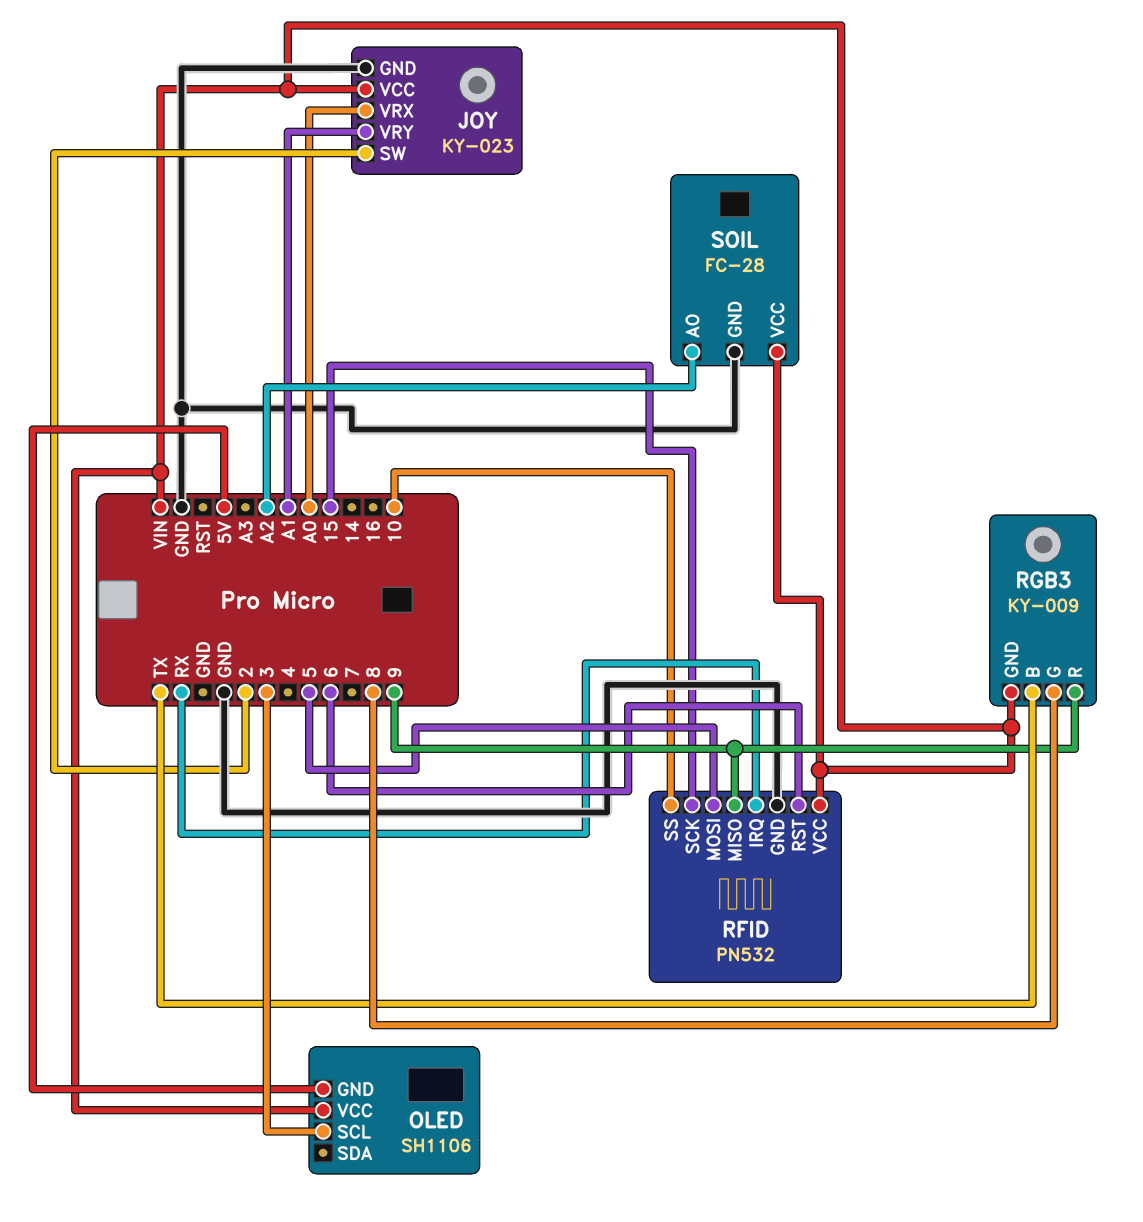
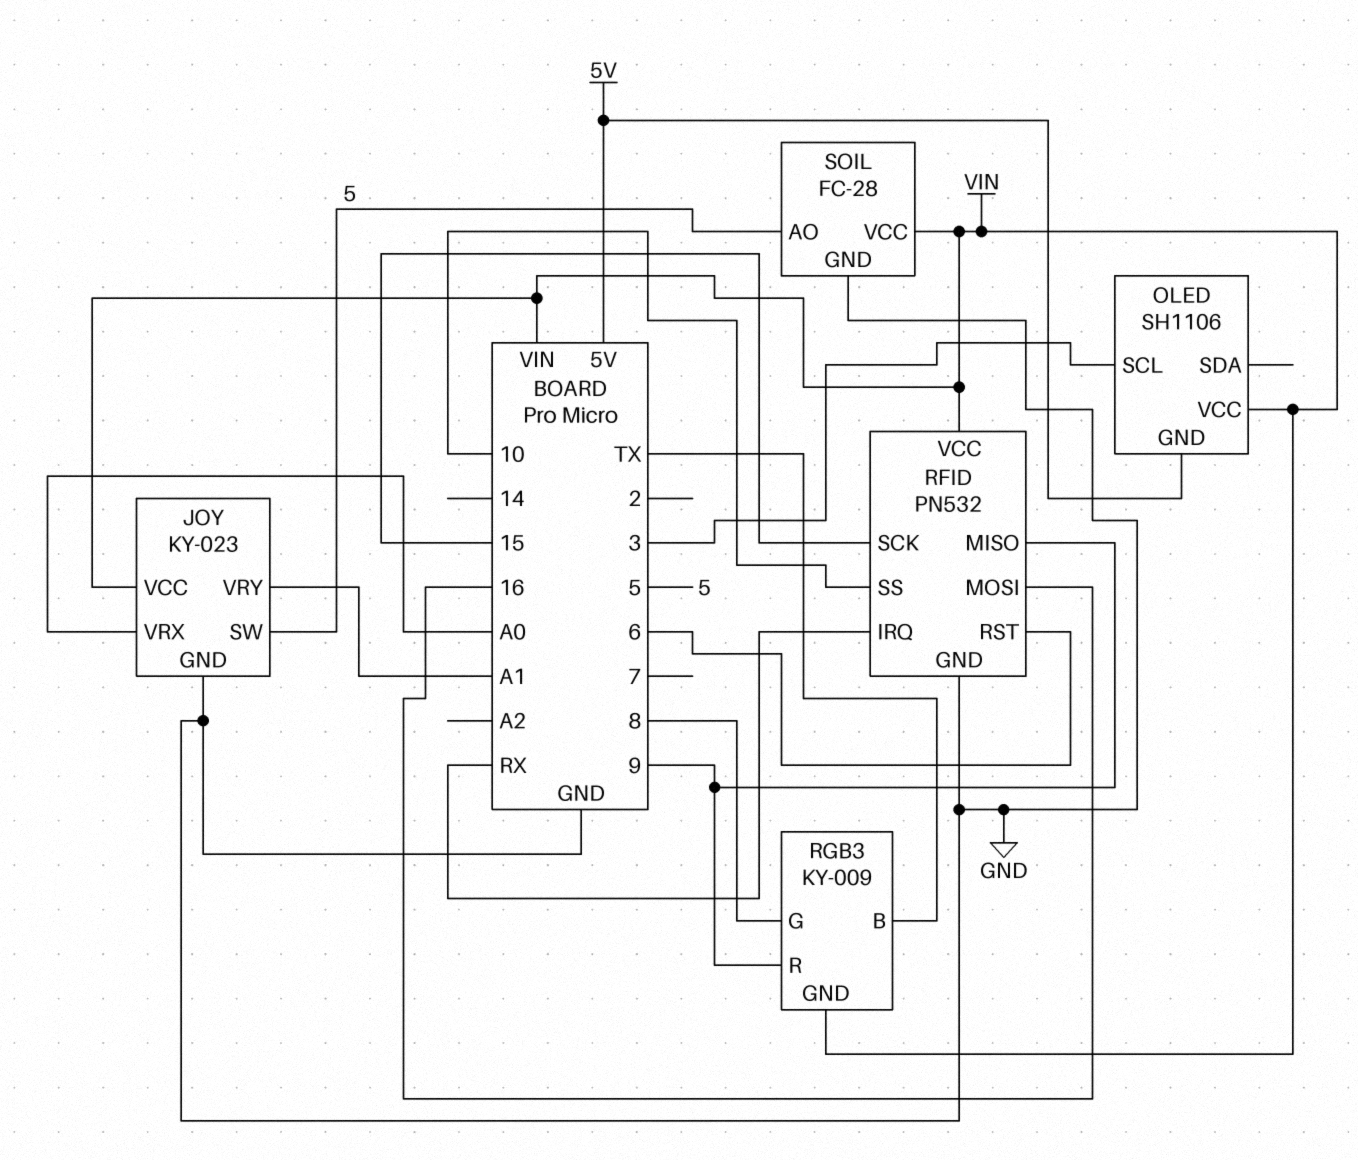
JOY pin SW: 2 -> 5
RFID pin MOSI: 5 -> 16
SOIL pin AO: A2 -> 5

